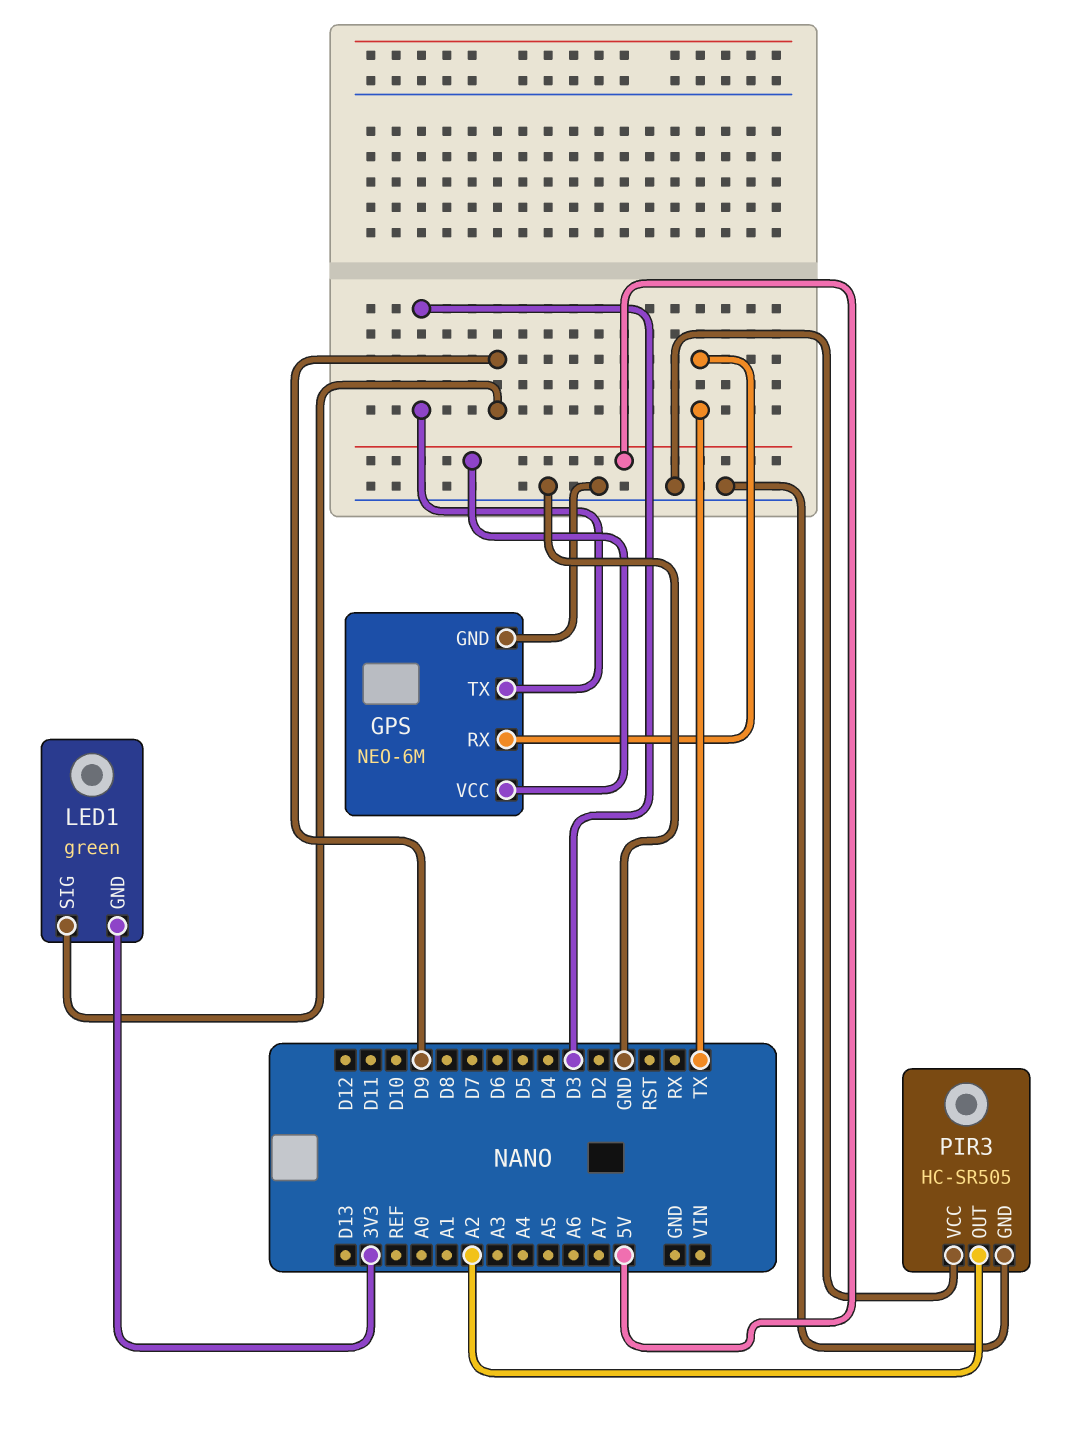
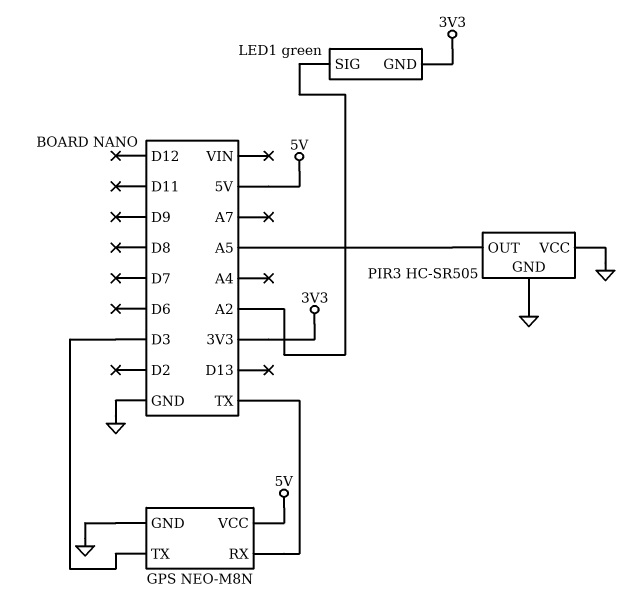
GPS: NEO-6M -> NEO-M8N
LED1 pin SIG: D9 -> A2
PIR3 pin OUT: A2 -> A5

